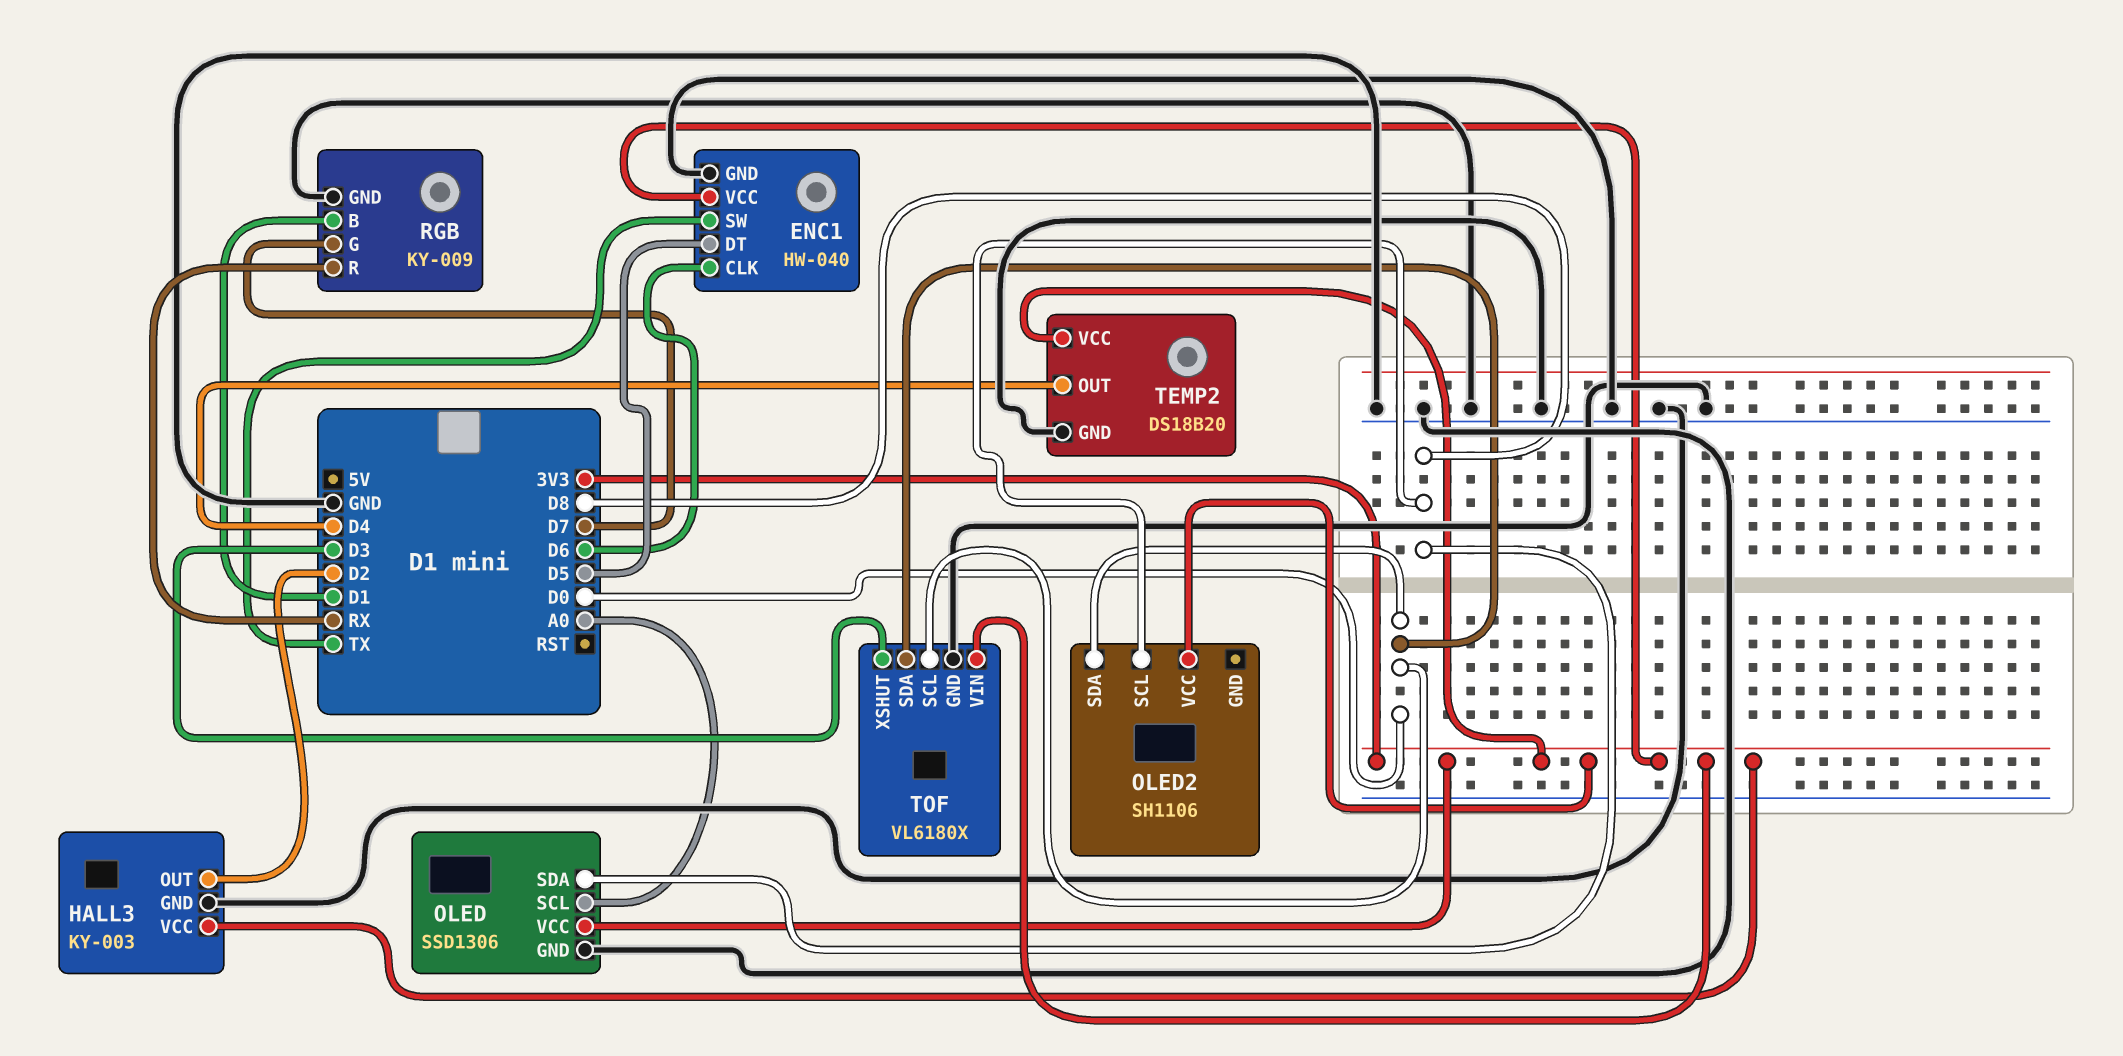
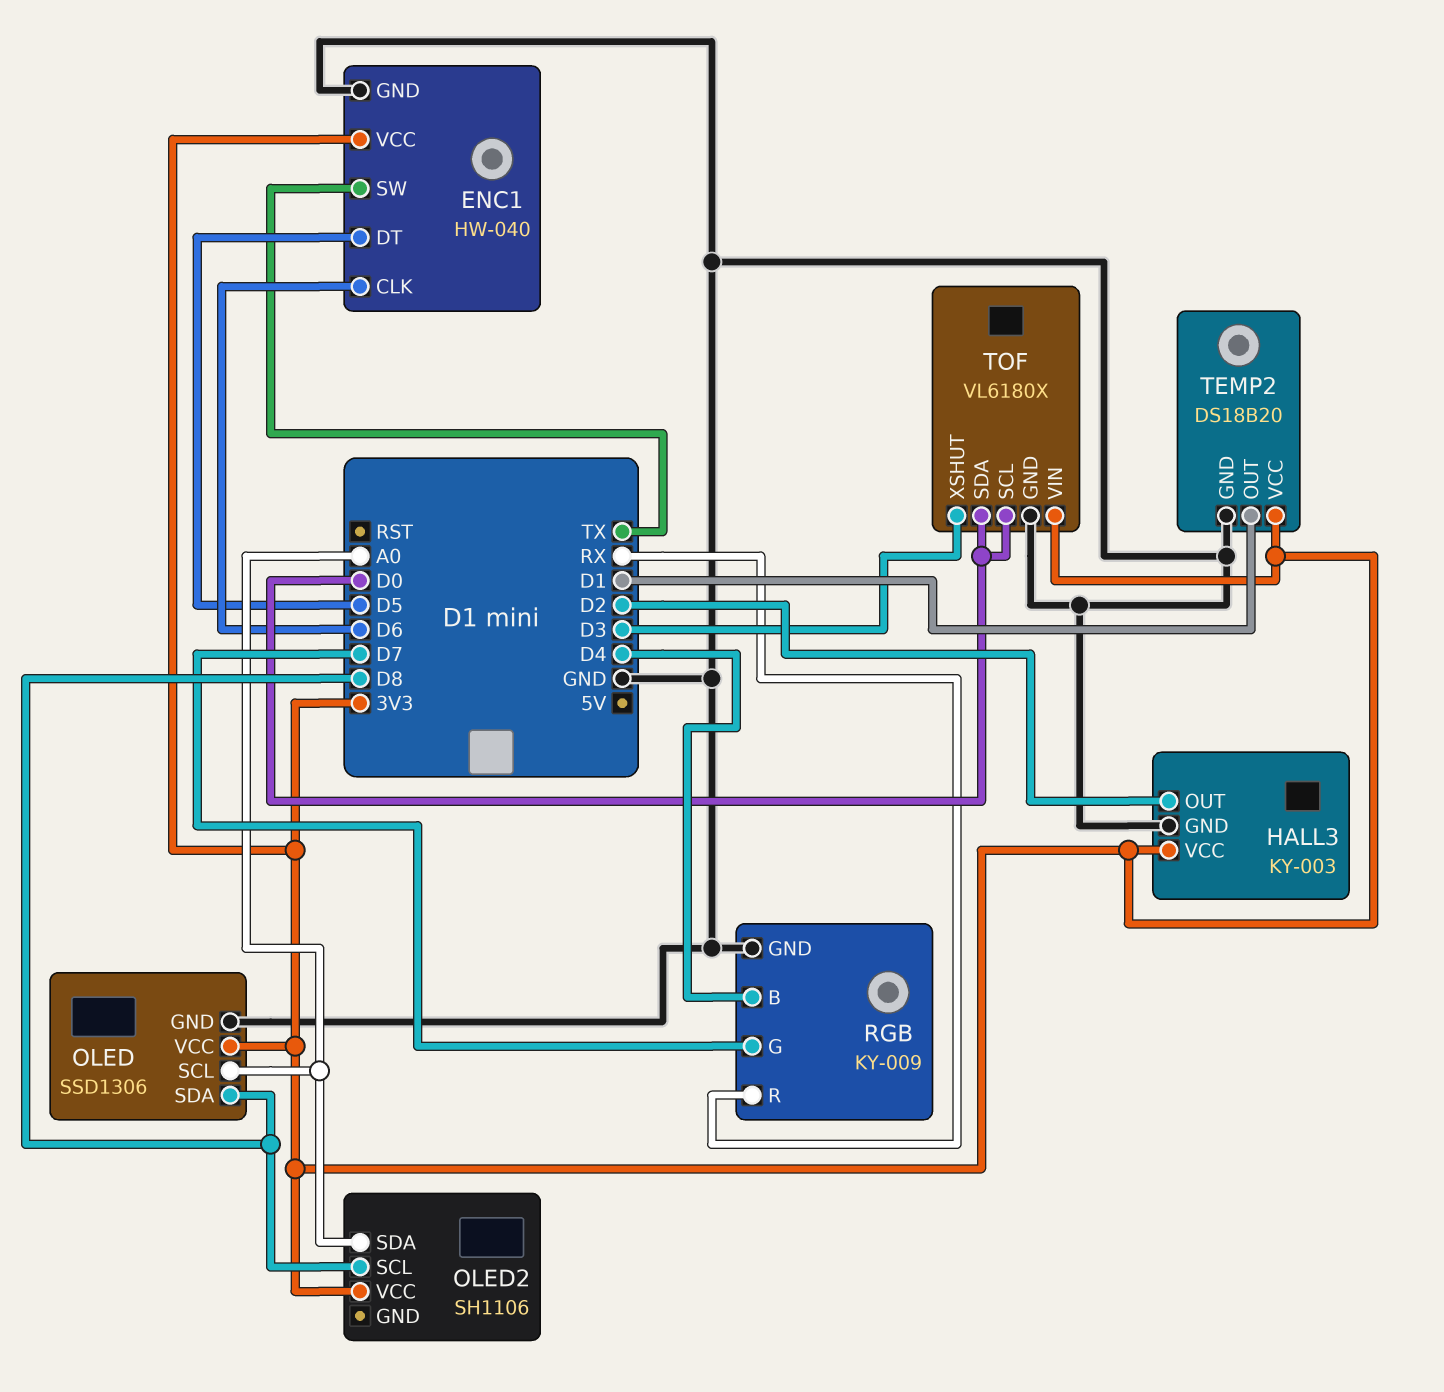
OLED2 pin SDA: D0 -> A0
RGB pin B: D1 -> D4
TEMP2 pin OUT: D4 -> D1

